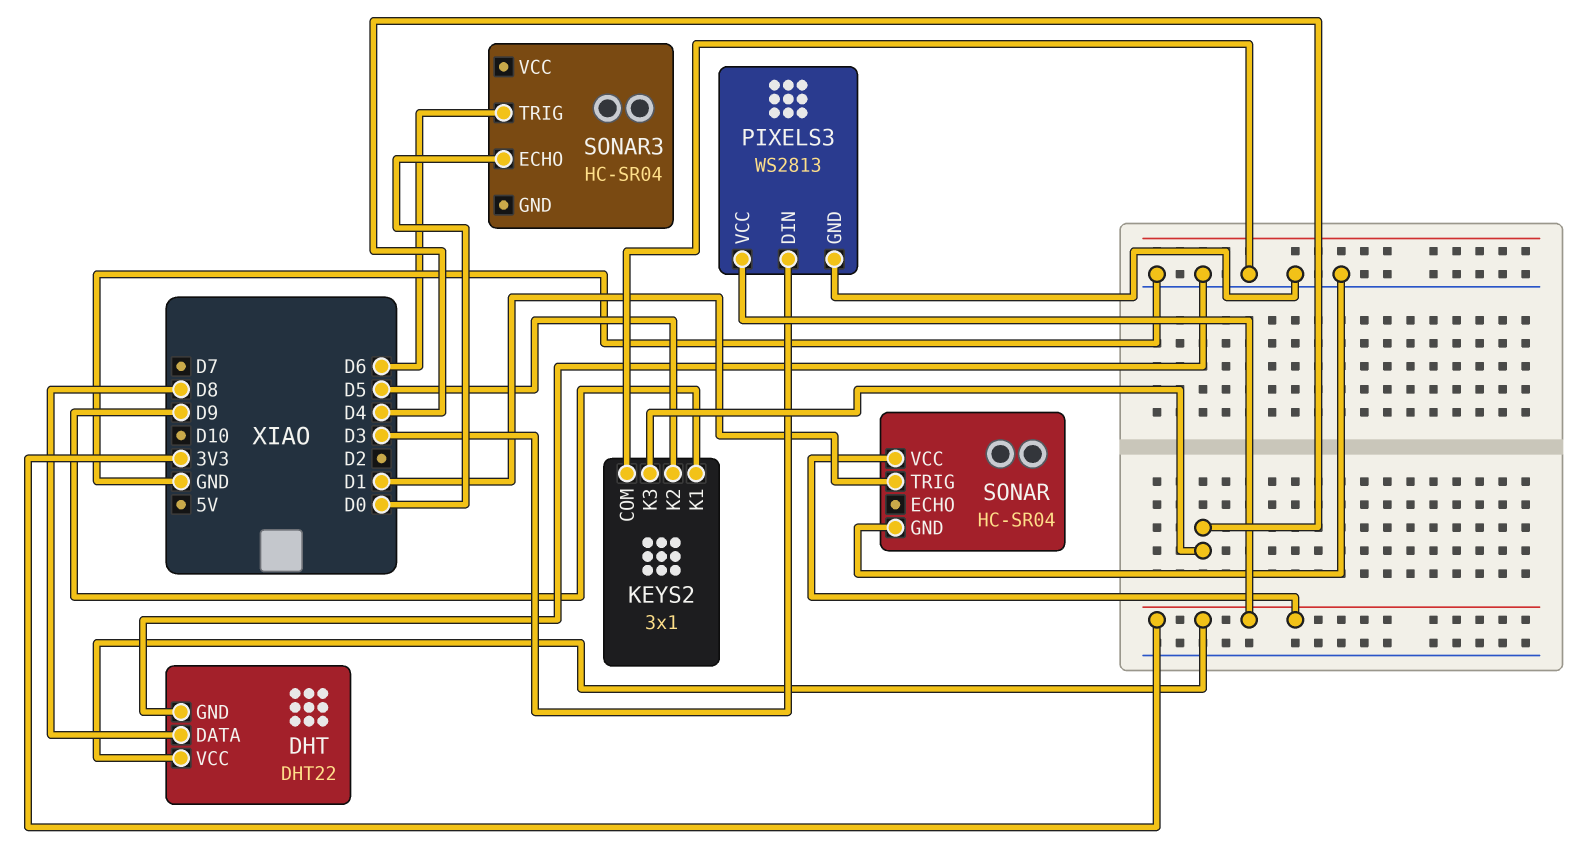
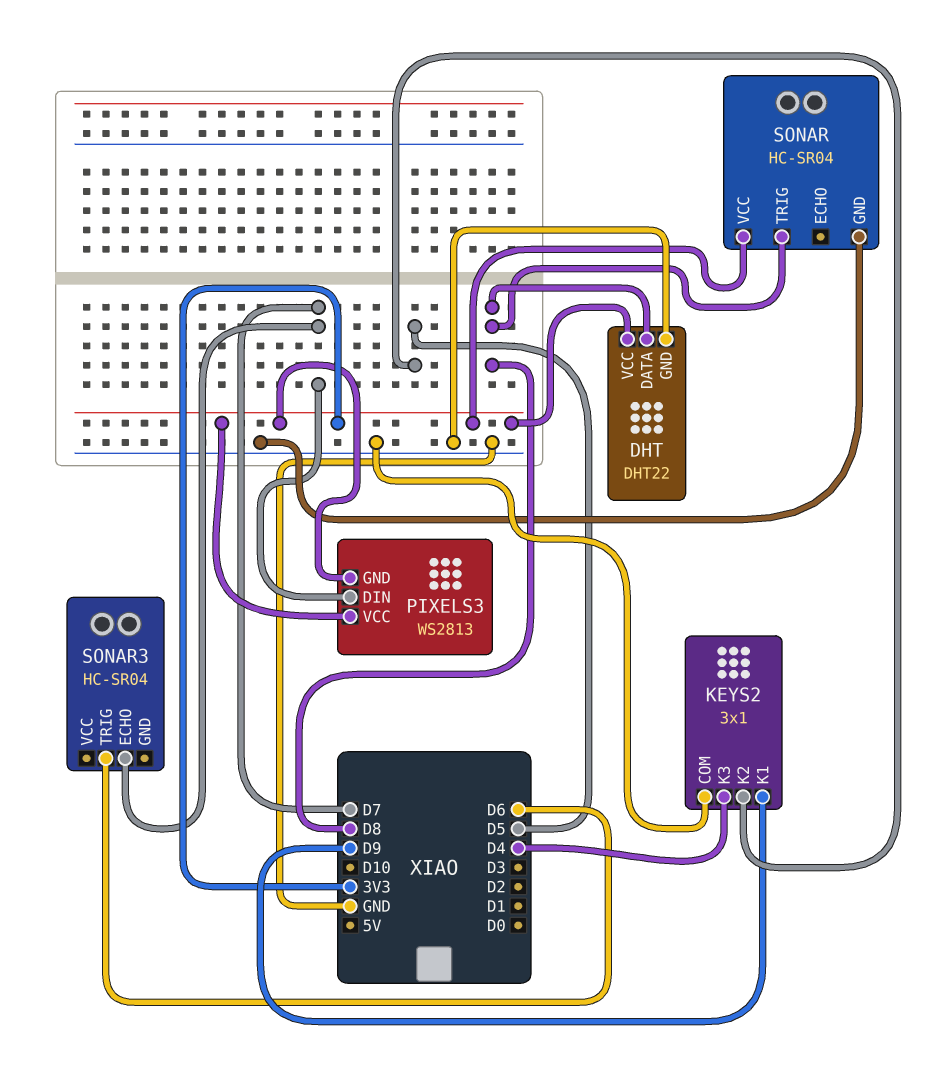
PIXELS3 pin DIN: D3 -> D7
PIXELS3 pin GND: GND -> 3V3
SONAR pin TRIG: D1 -> D8
SONAR3 pin ECHO: D0 -> D7

